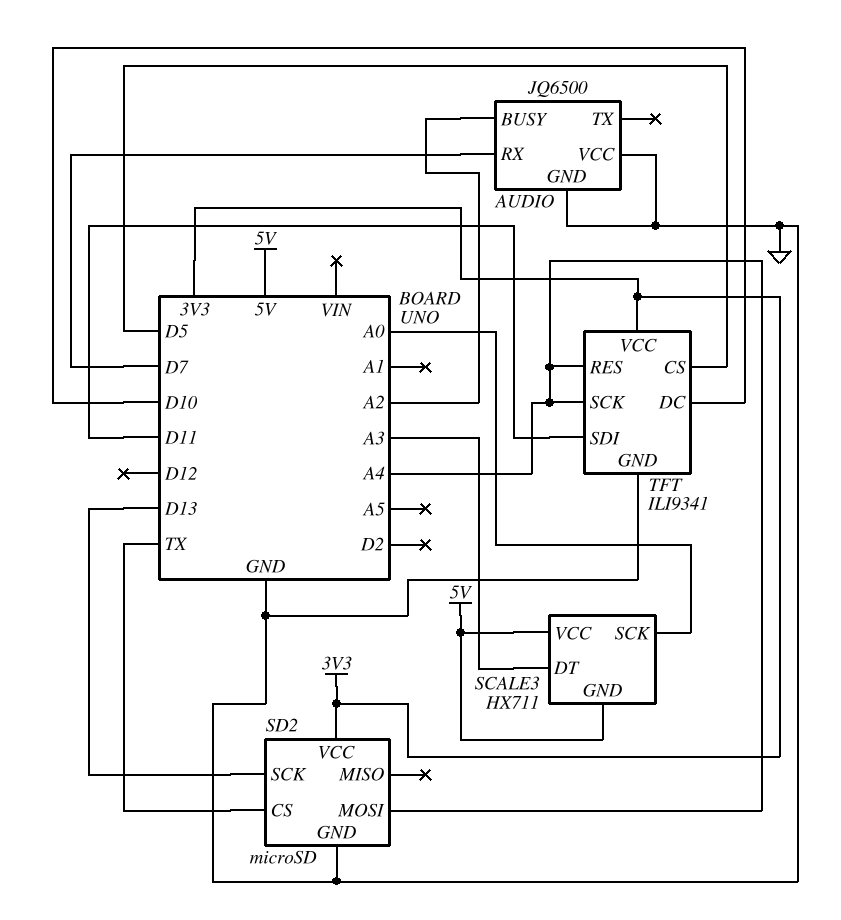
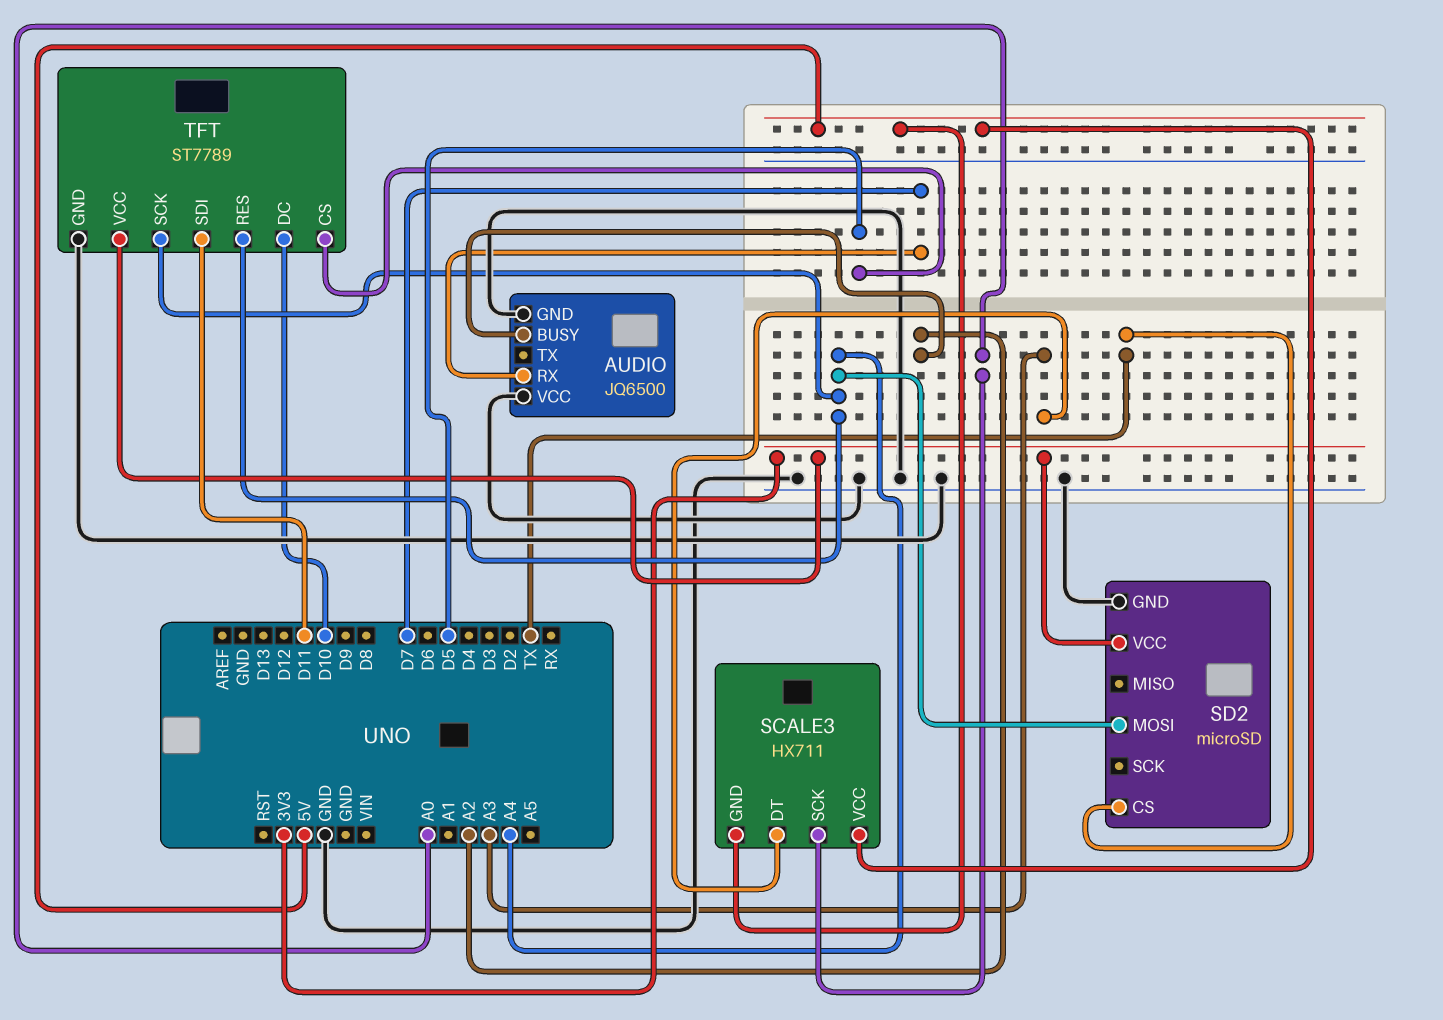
SD2 pin SCK: D13 -> none
TFT: ILI9341 -> ST7789

